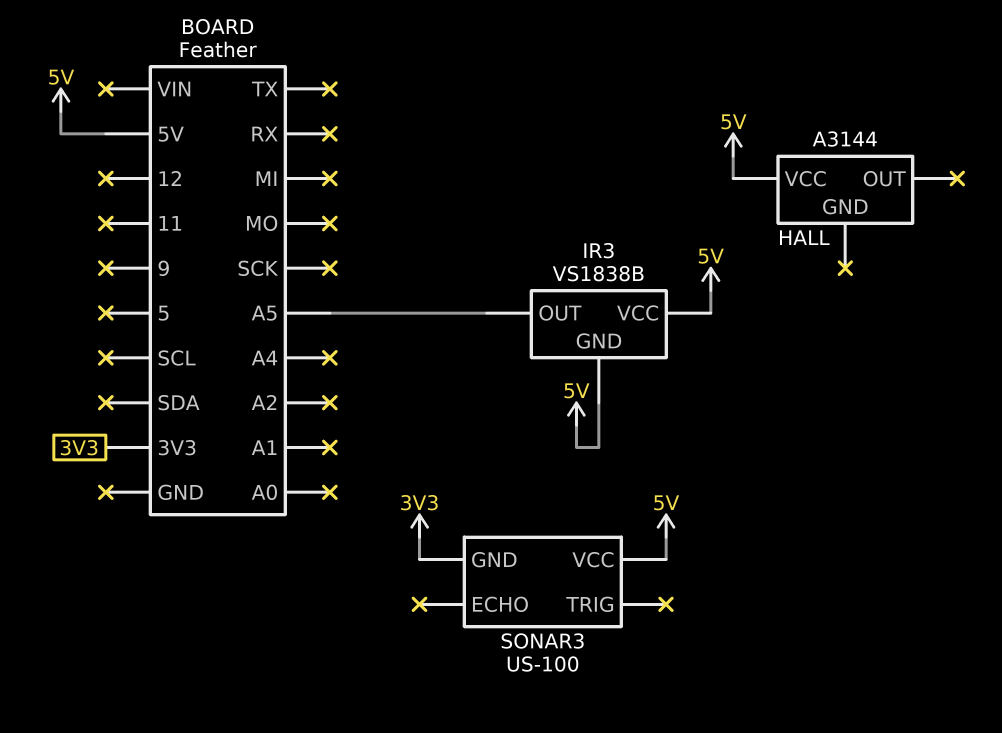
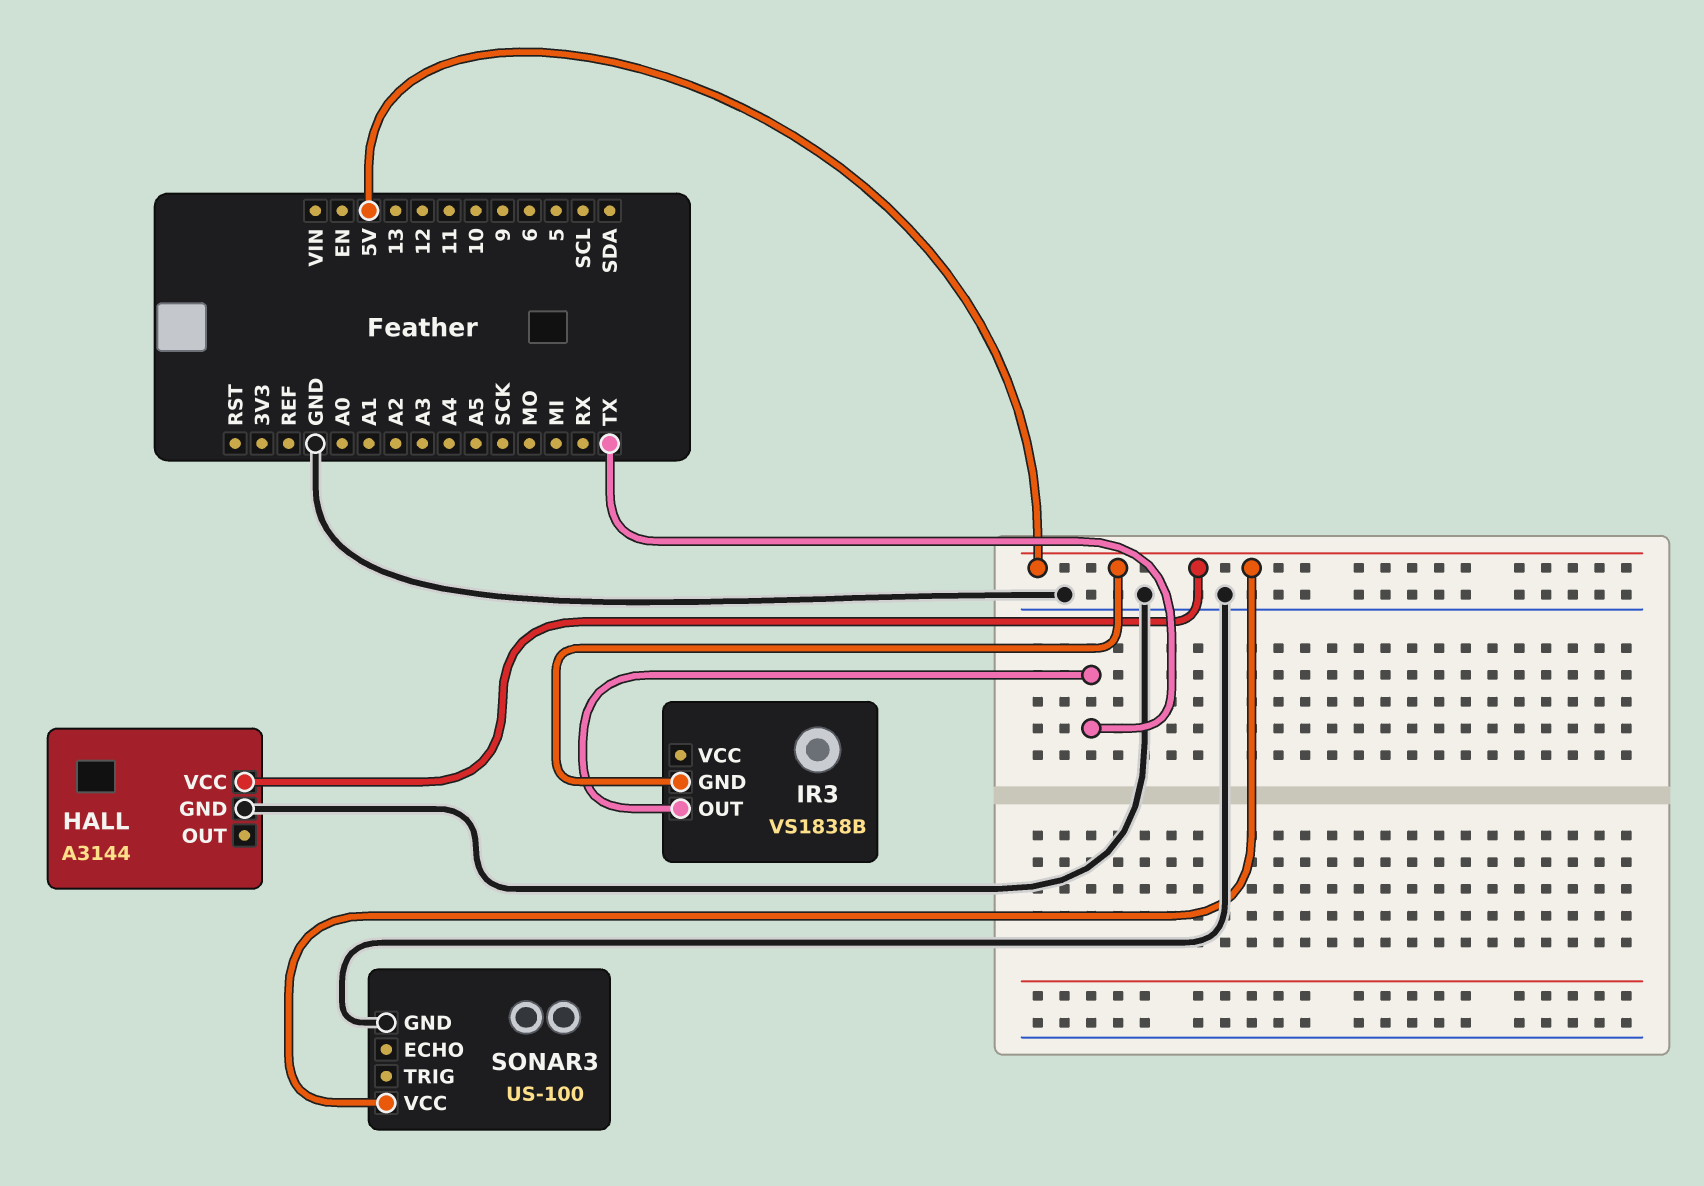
HALL pin GND: none -> GND
IR3 pin OUT: A5 -> TX
IR3 pin VCC: 5V -> none
SONAR3 pin GND: 3V3 -> GND

